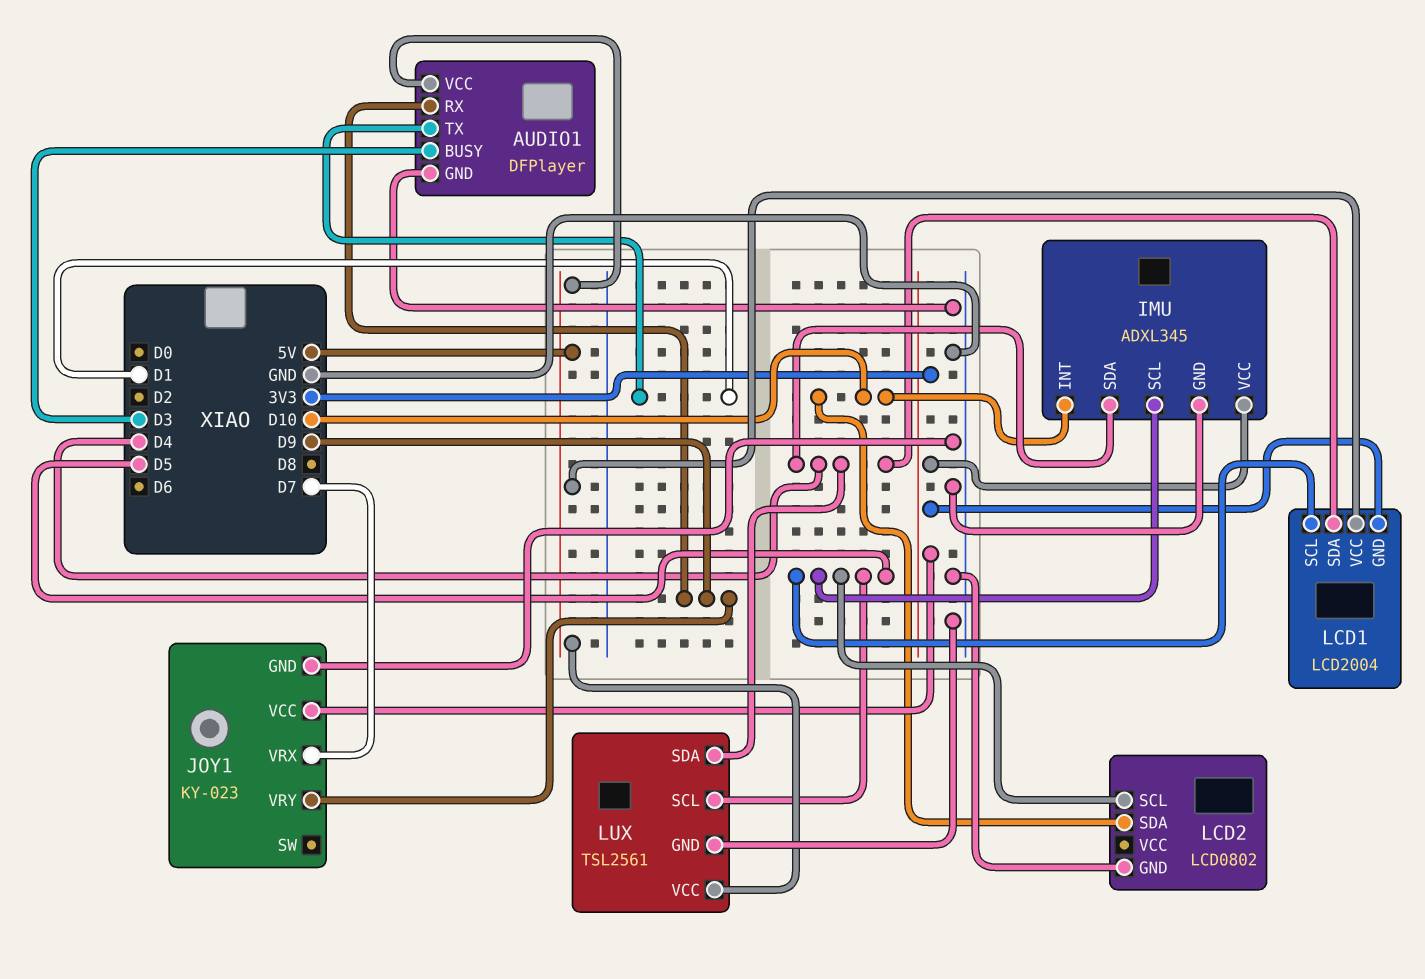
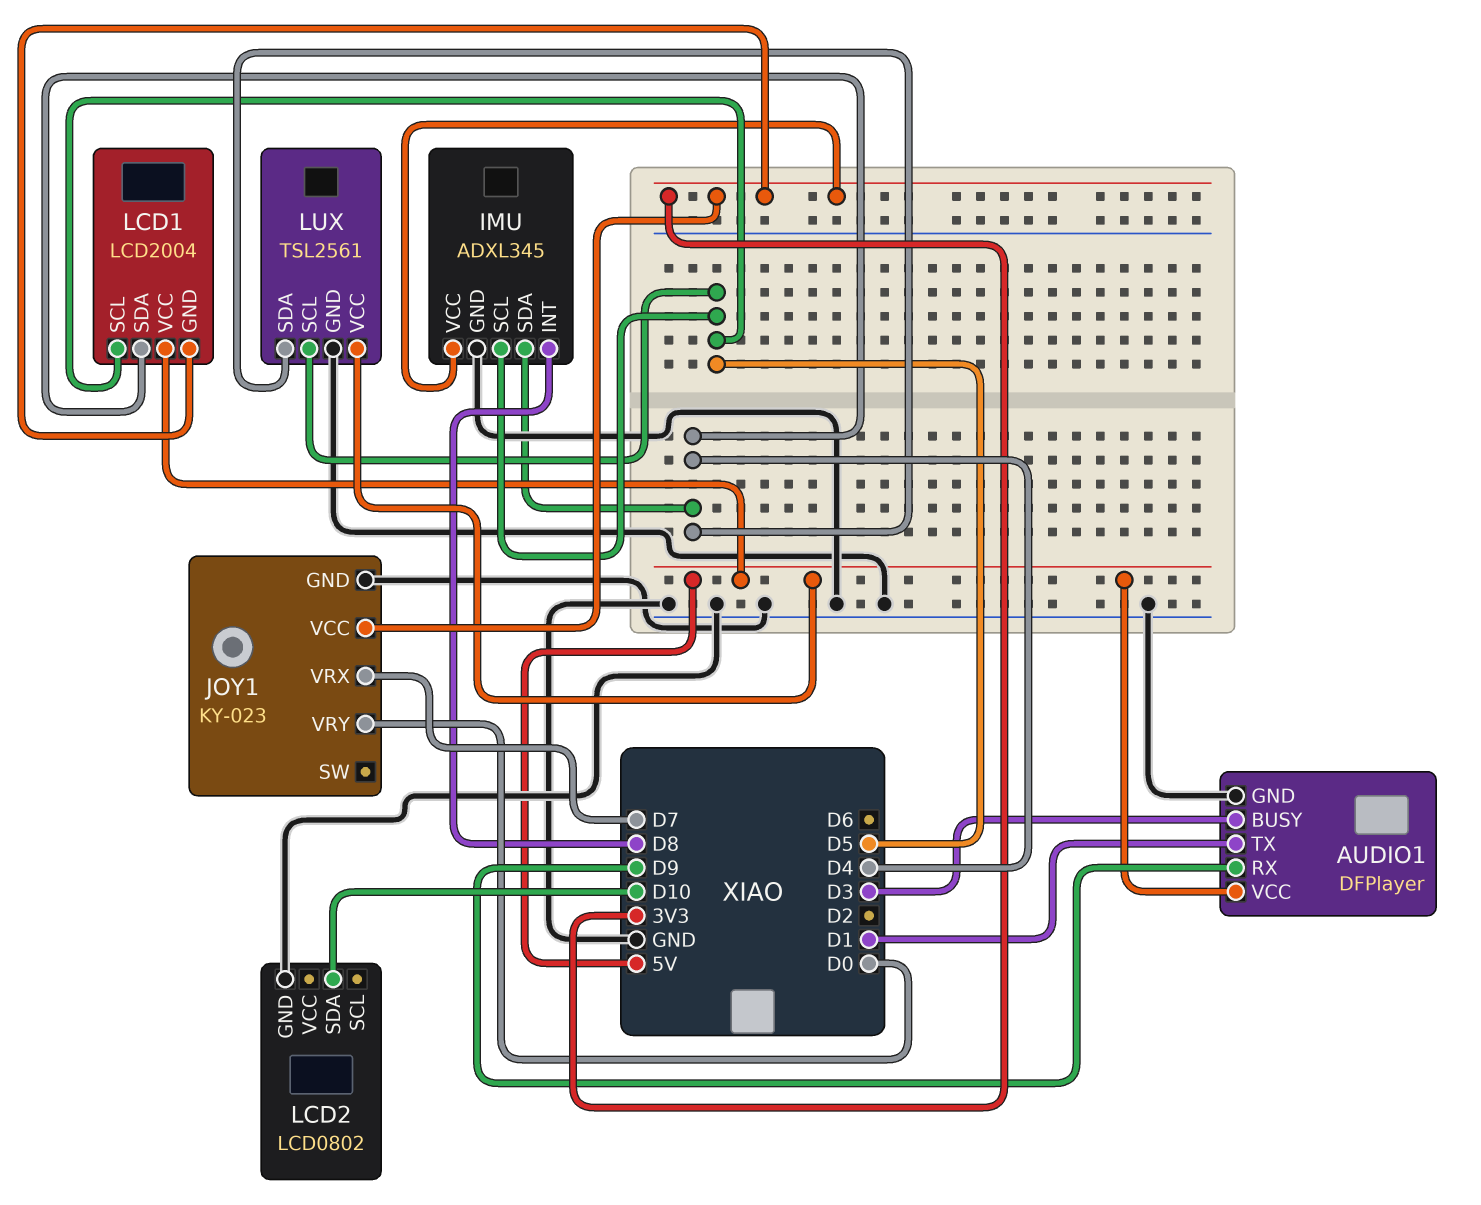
IMU pin INT: D10 -> D8
JOY1 pin VRY: D9 -> D0
LCD2 pin SCL: D5 -> none

